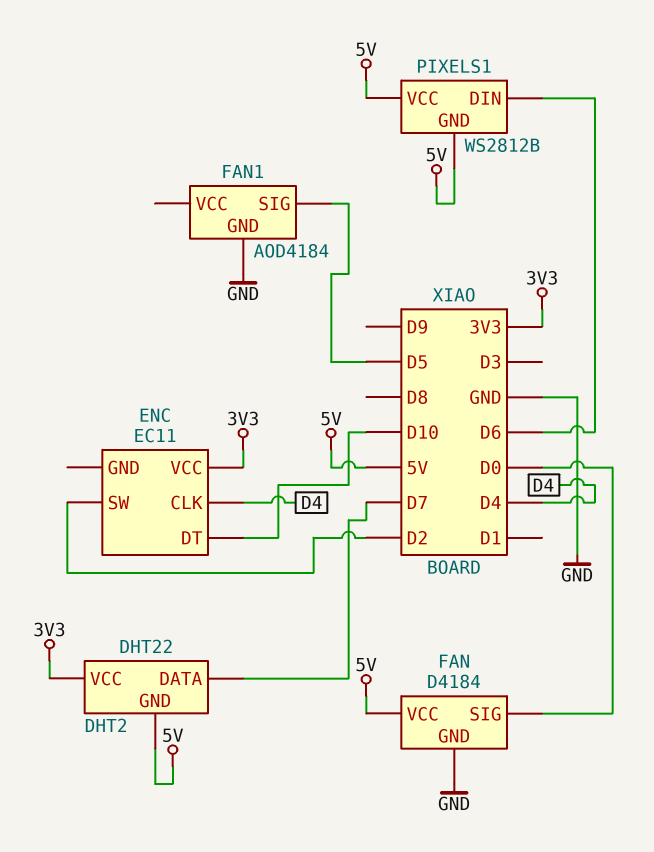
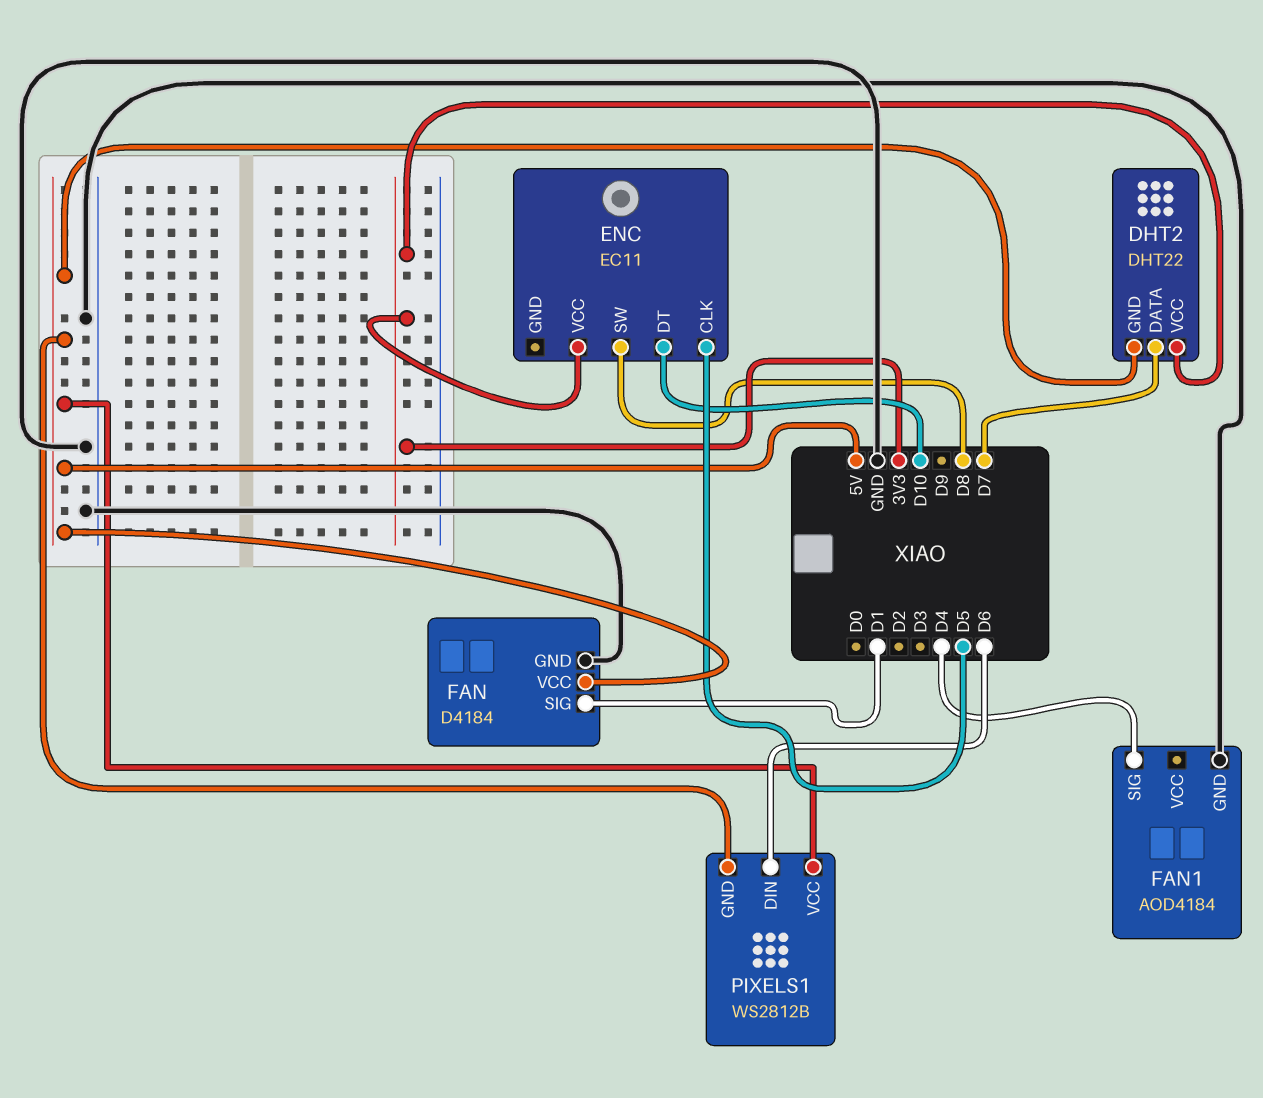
ENC pin CLK: D4 -> D5
ENC pin SW: D2 -> D8
FAN pin SIG: D0 -> D1
FAN1 pin SIG: D5 -> D4

